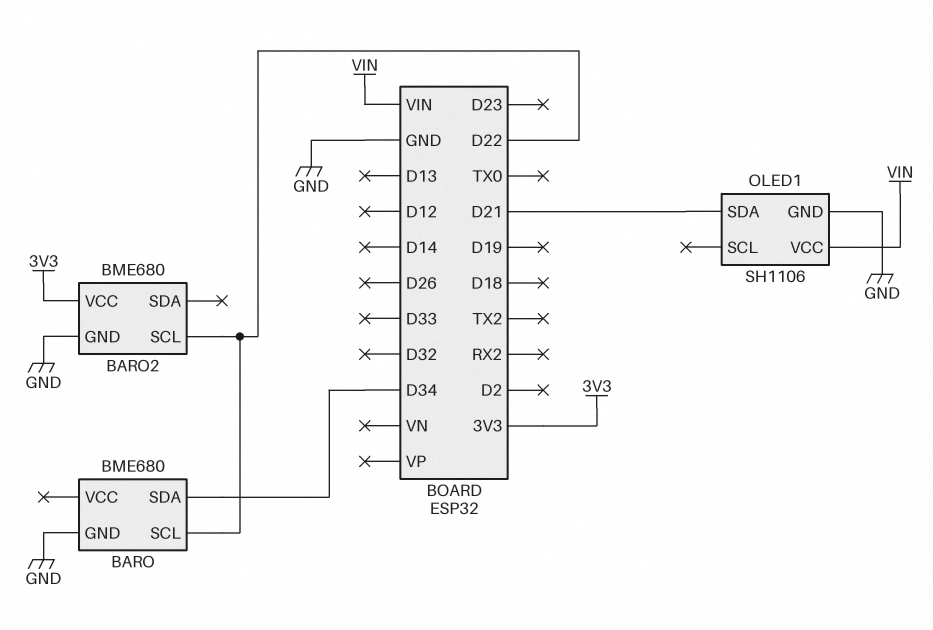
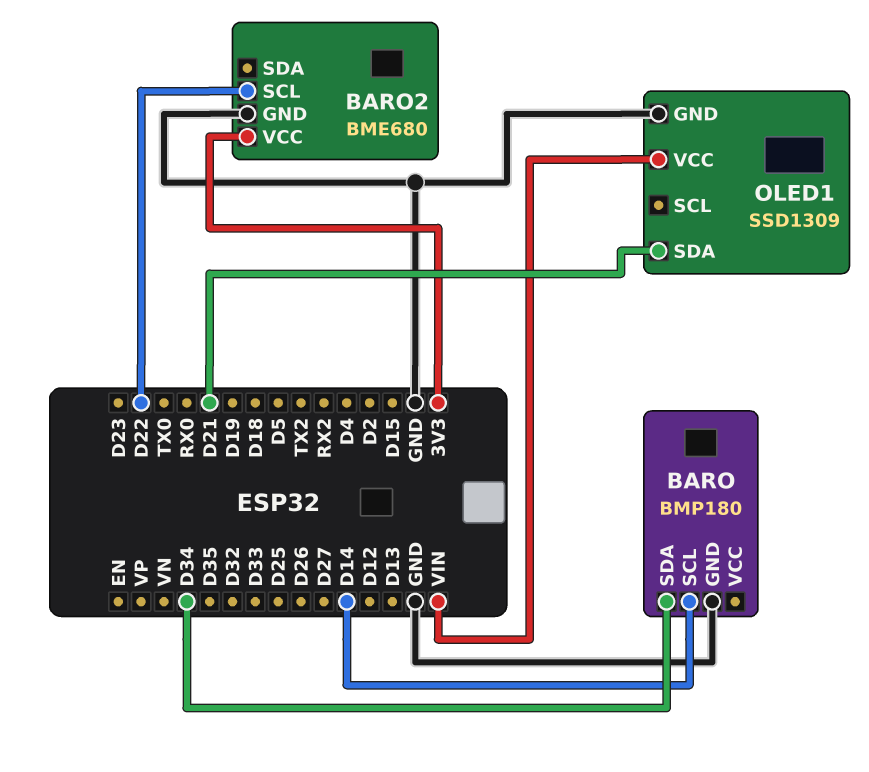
BARO: BME680 -> BMP180
BARO pin SCL: D22 -> D14
OLED1: SH1106 -> SSD1309

